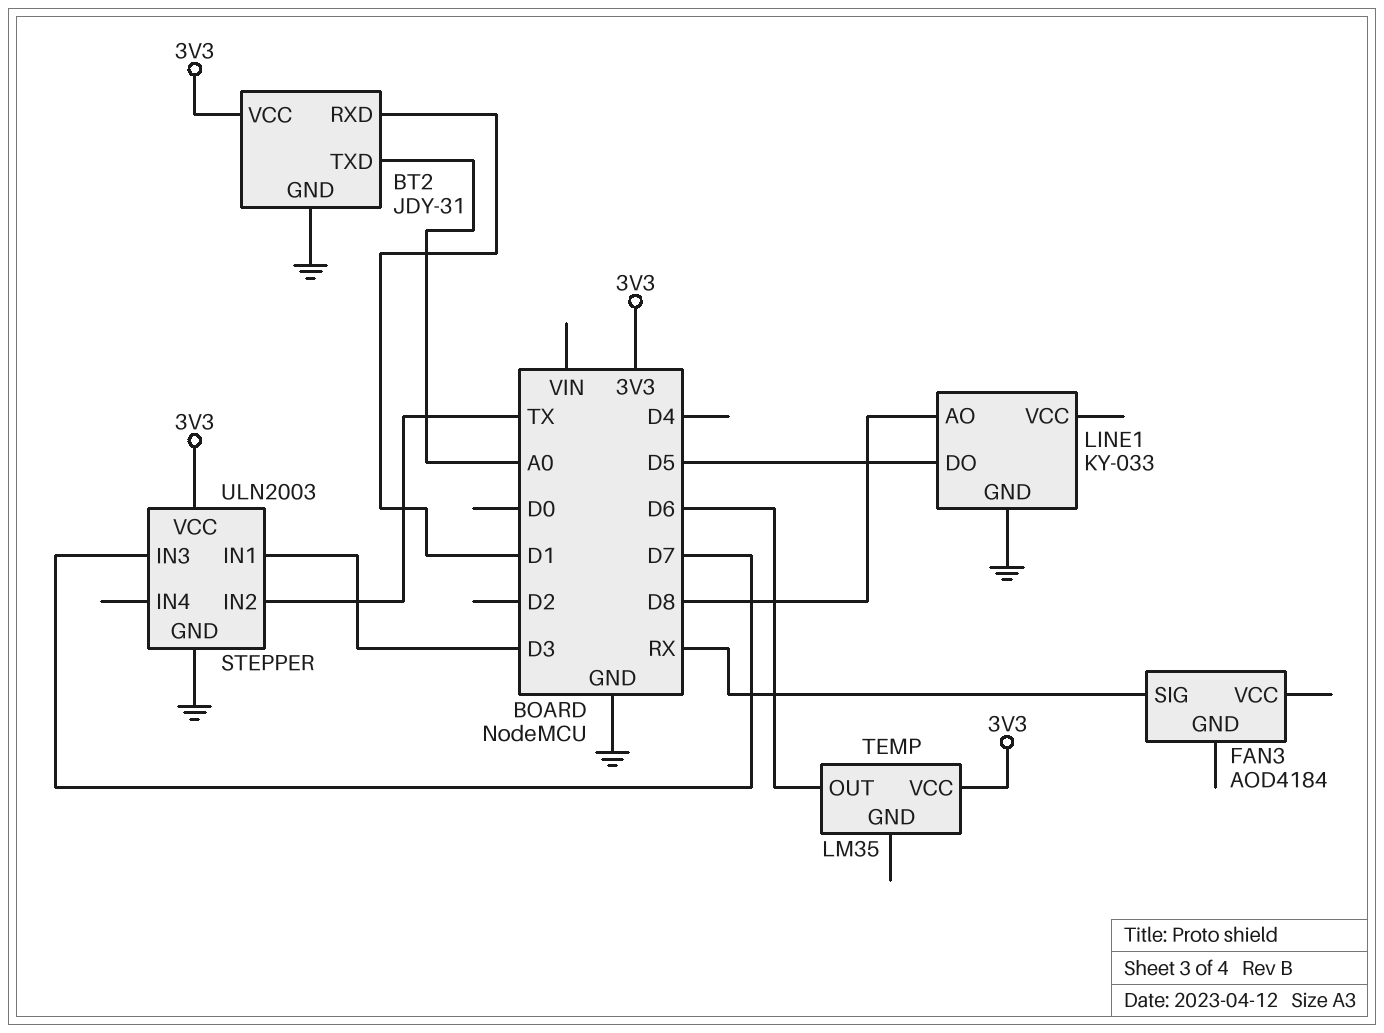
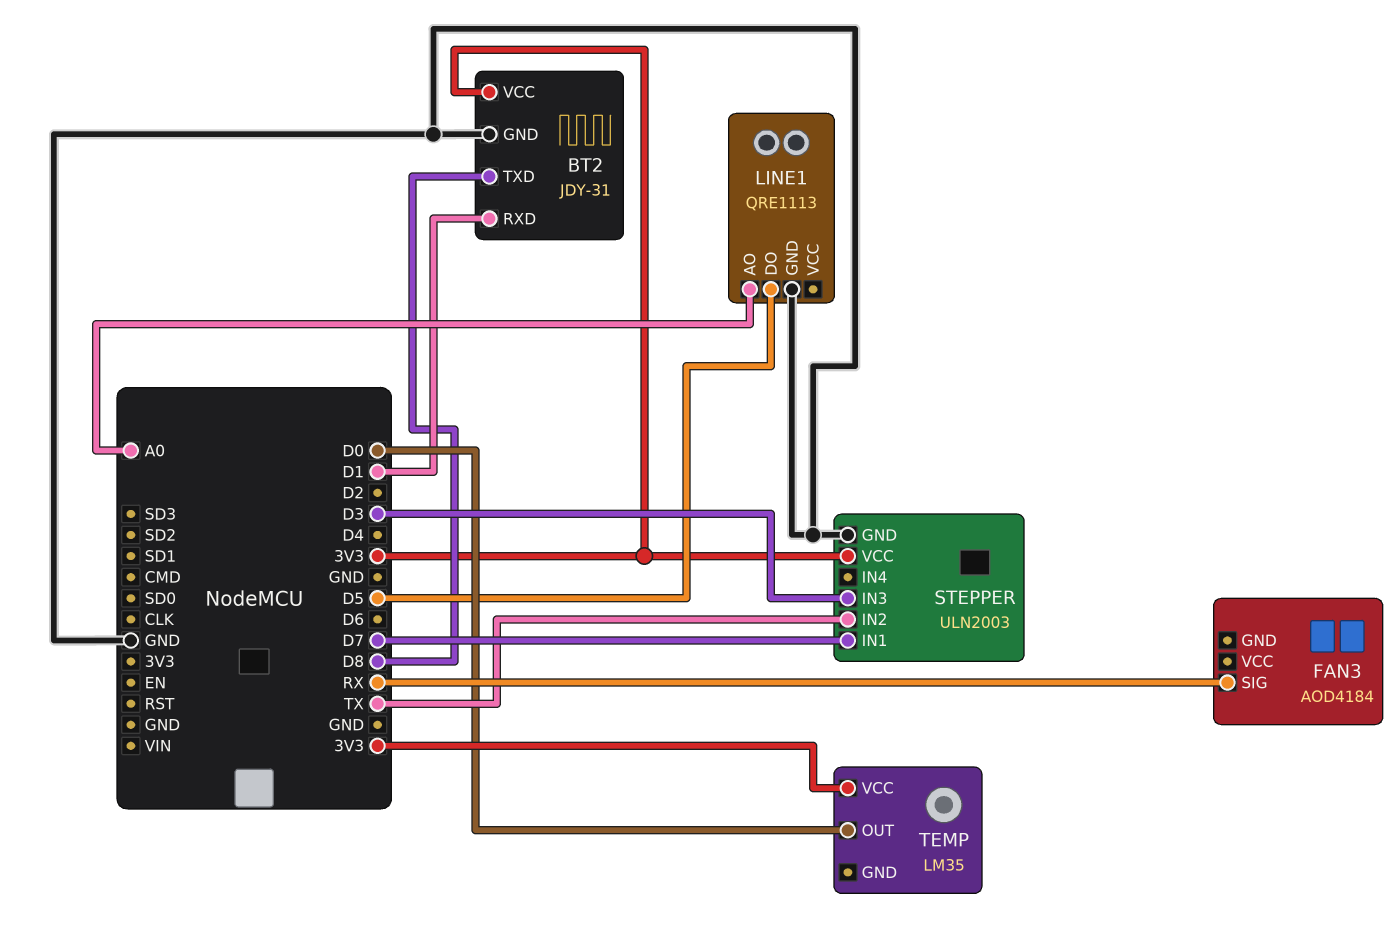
BT2 pin TXD: A0 -> D8
LINE1: KY-033 -> QRE1113
LINE1 pin AO: D8 -> A0
STEPPER pin IN1: D3 -> D7
STEPPER pin IN3: D7 -> D3
TEMP pin OUT: D6 -> D0

